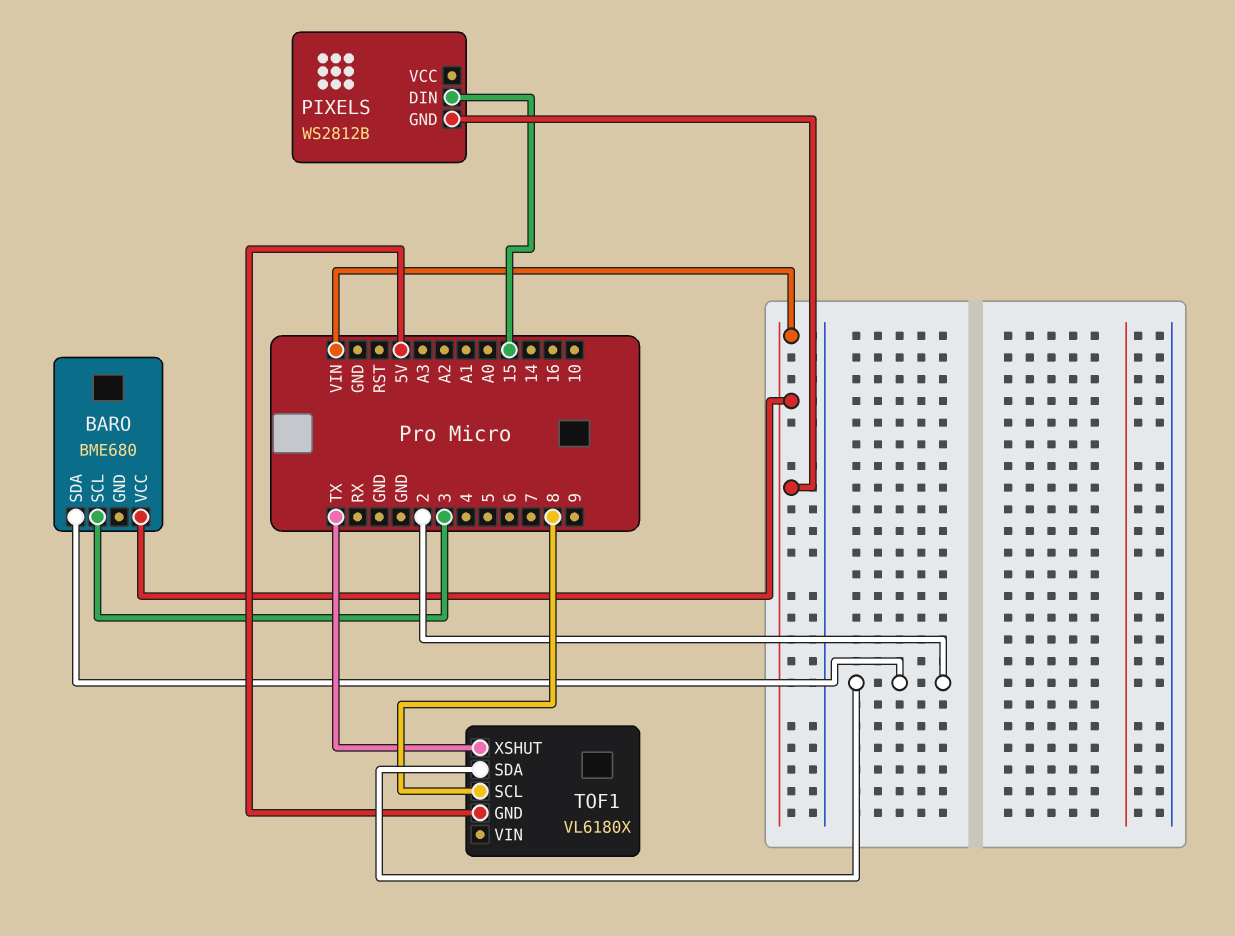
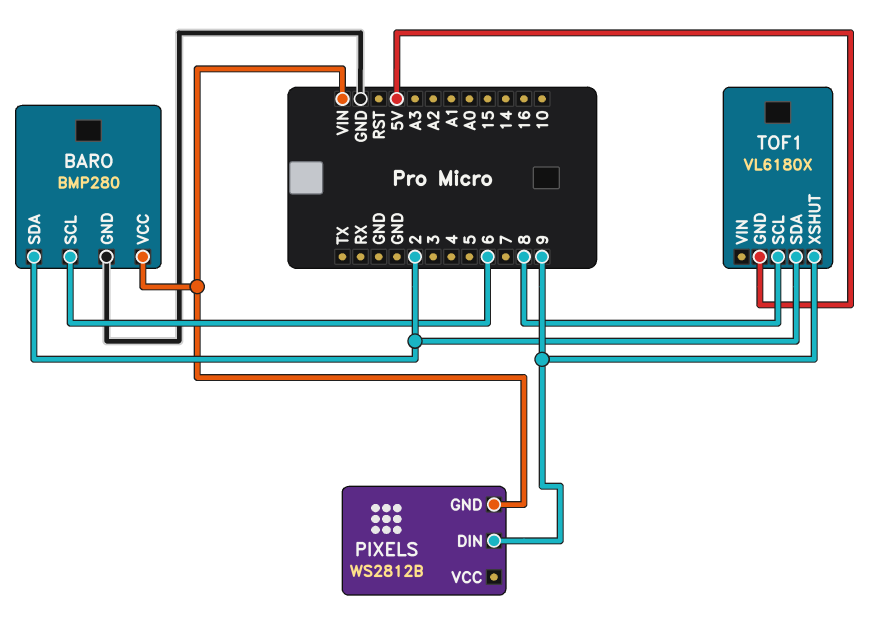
BARO: BME680 -> BMP280
BARO pin GND: none -> GND
BARO pin SCL: 3 -> 6
PIXELS pin DIN: 15 -> 9
TOF1 pin XSHUT: TX -> 9

